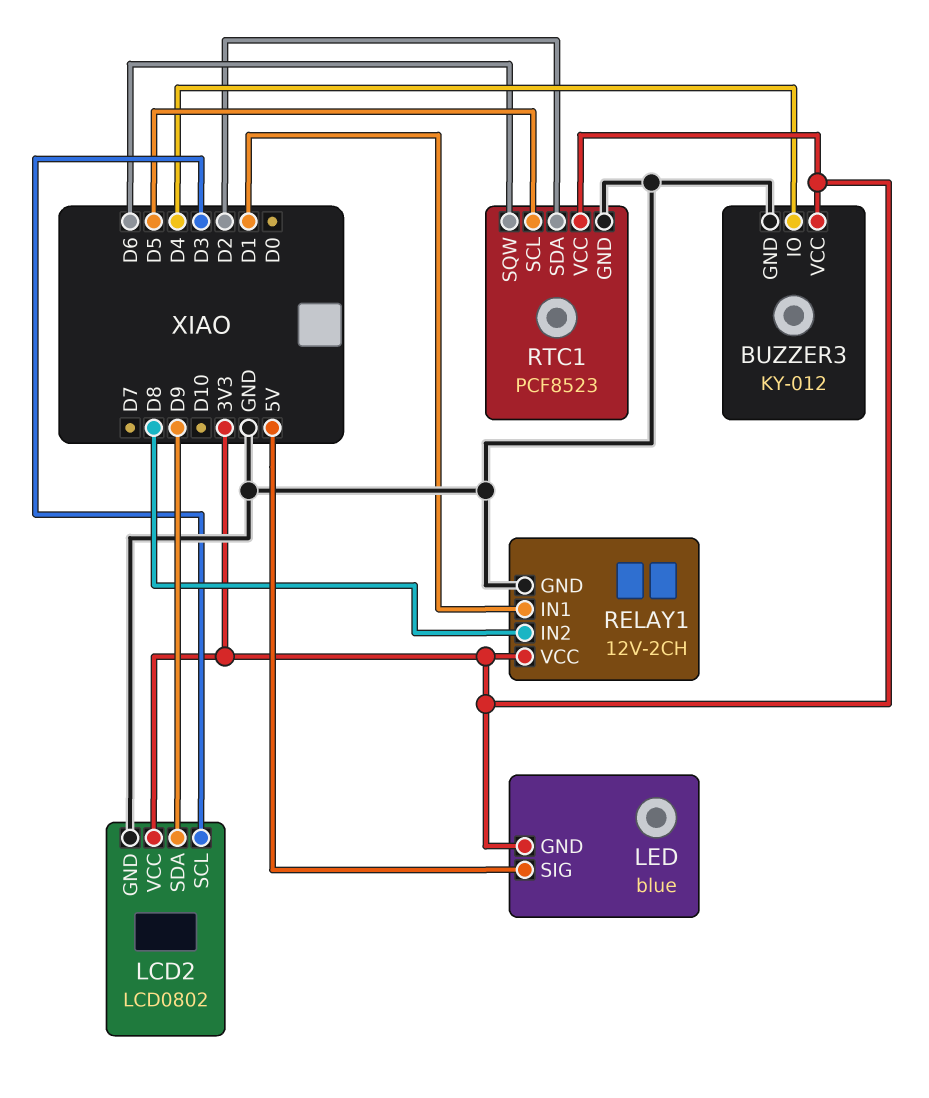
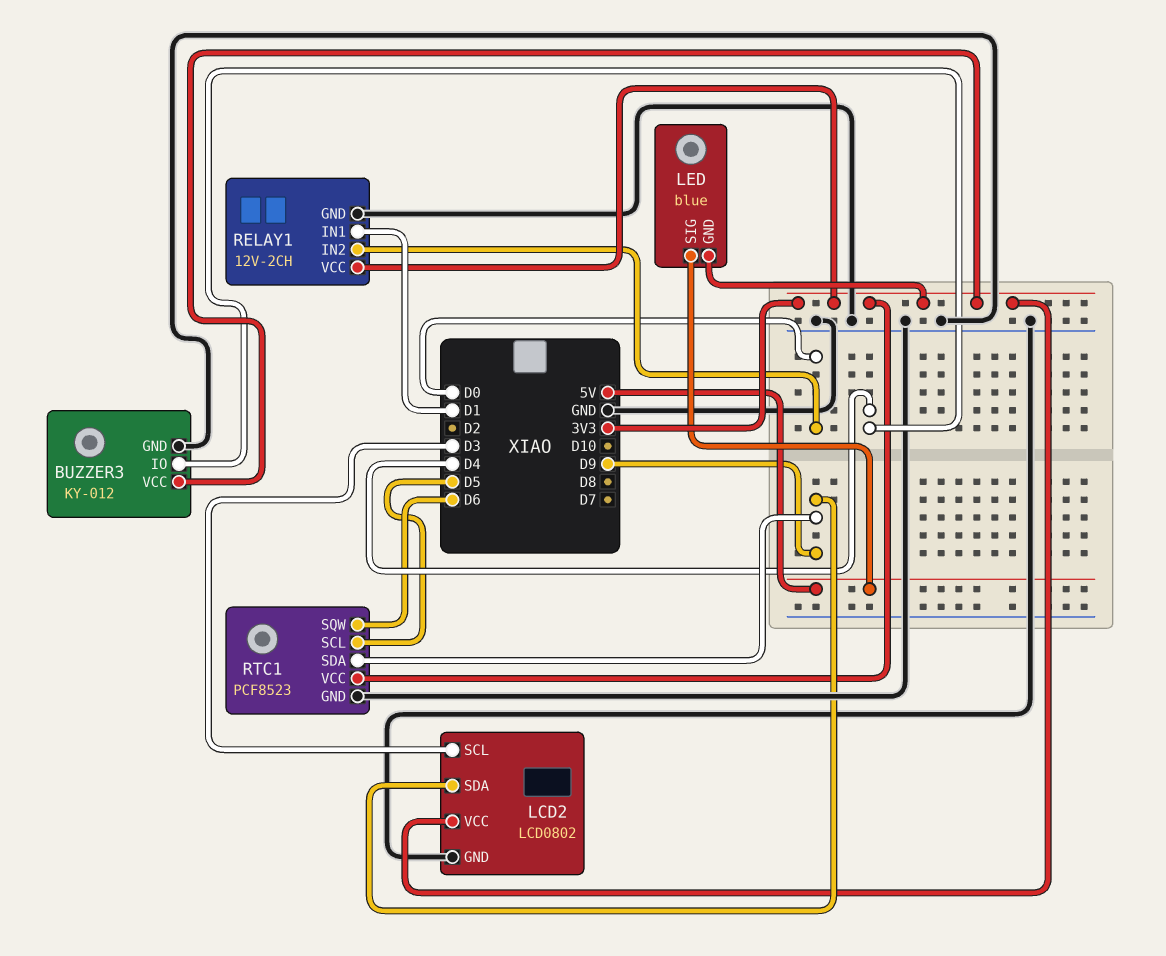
RELAY1 pin IN2: D8 -> D0
RTC1 pin SDA: D2 -> D9

